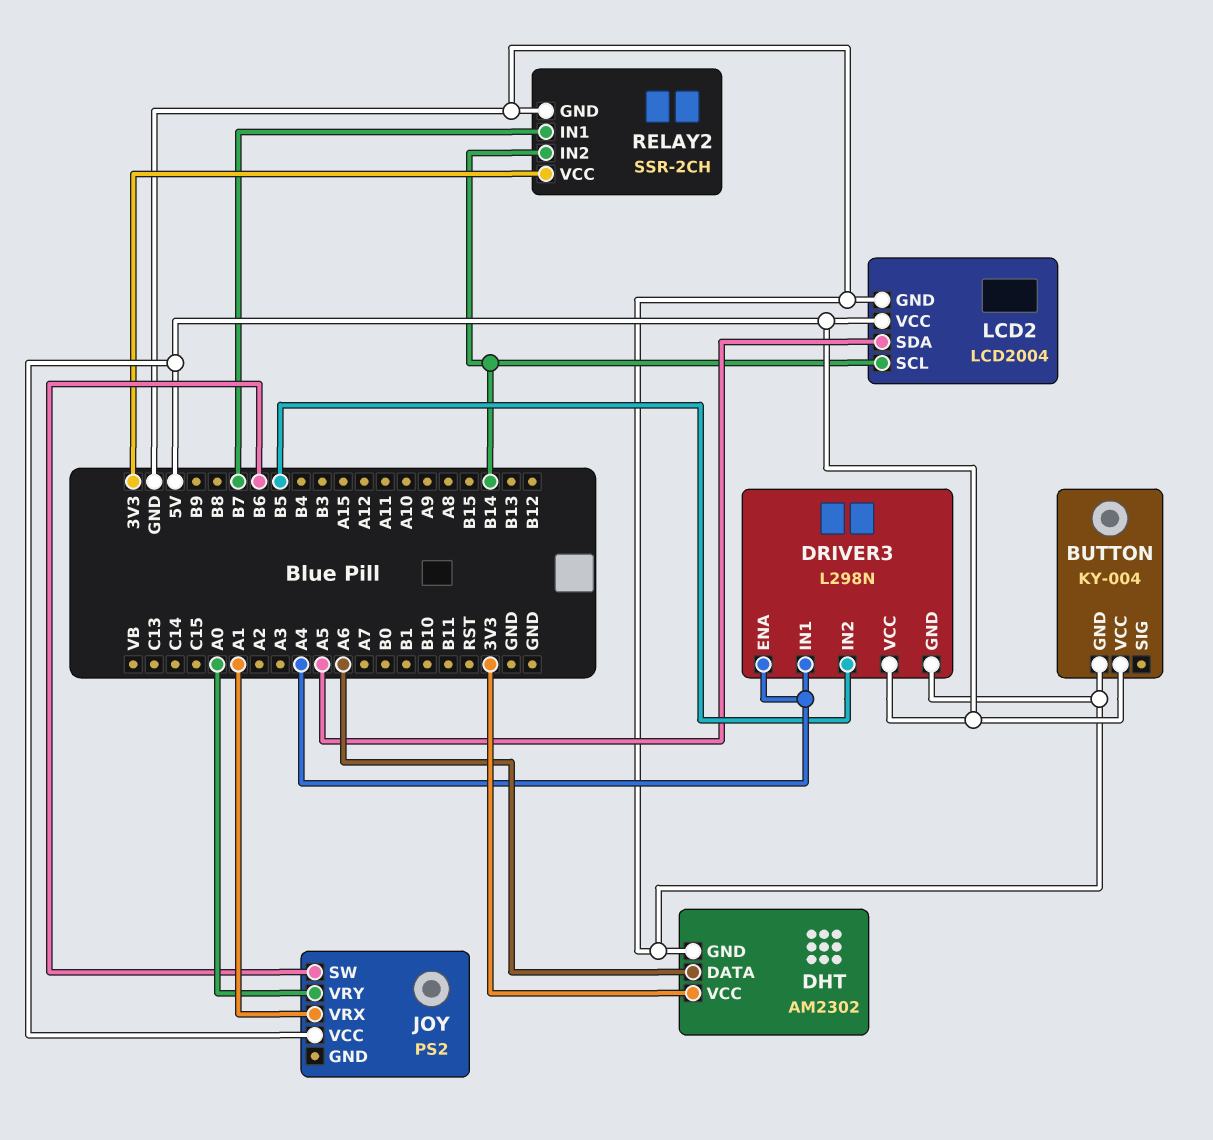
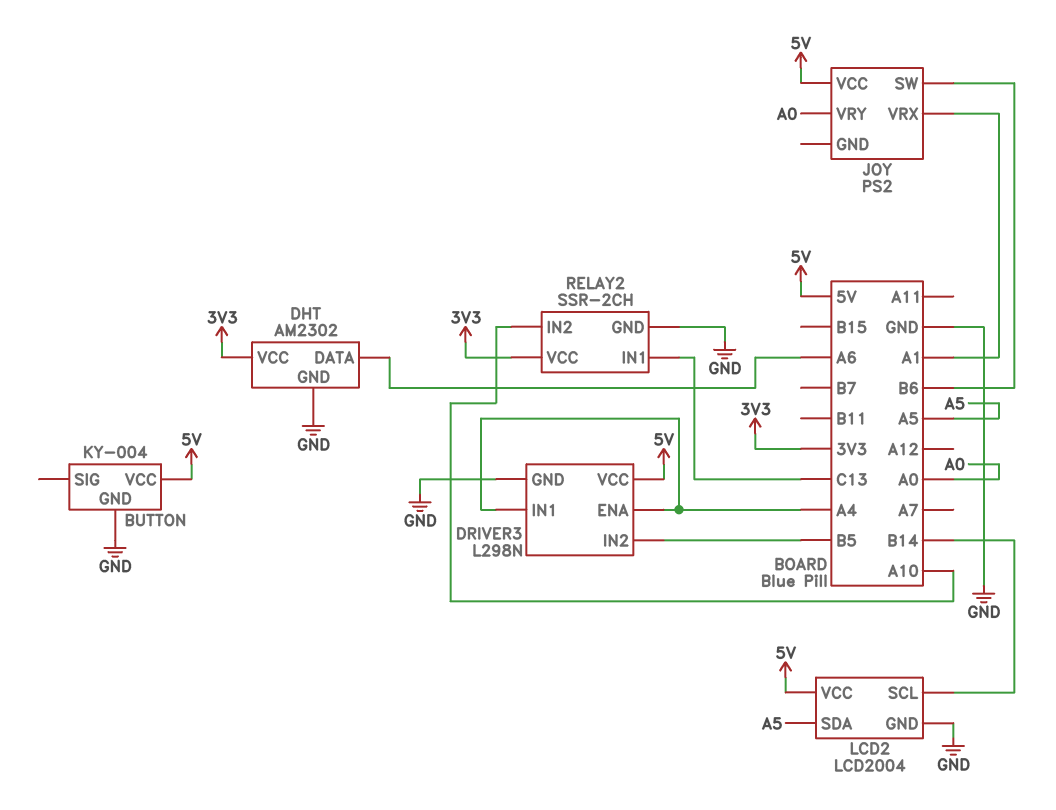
RELAY2 pin IN1: B7 -> C13
RELAY2 pin IN2: B14 -> A10

